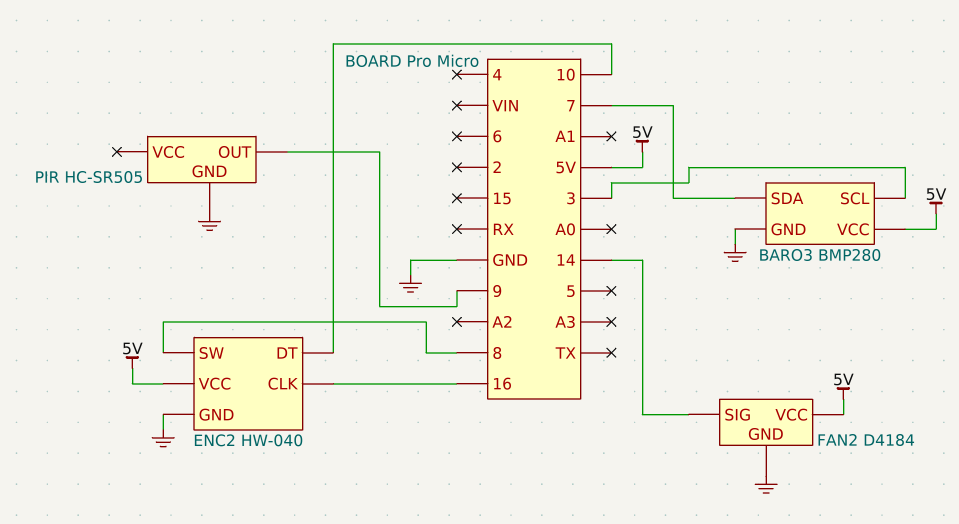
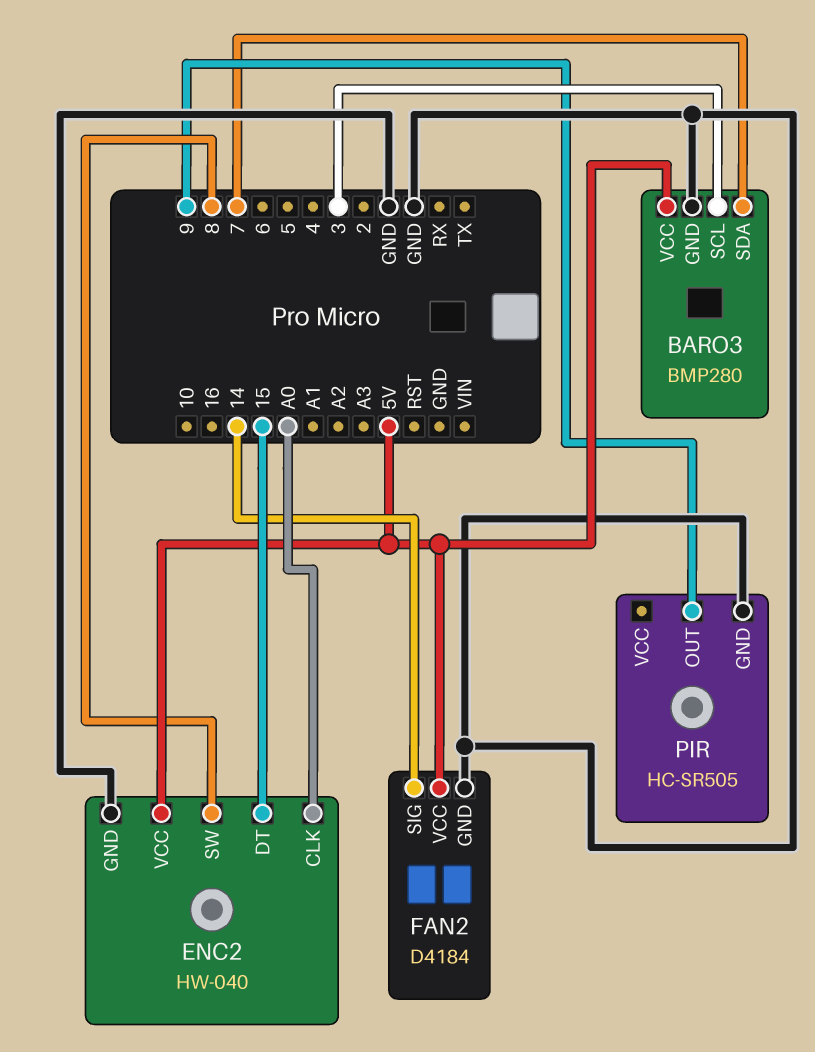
ENC2 pin CLK: 16 -> A0
ENC2 pin DT: 10 -> 15

